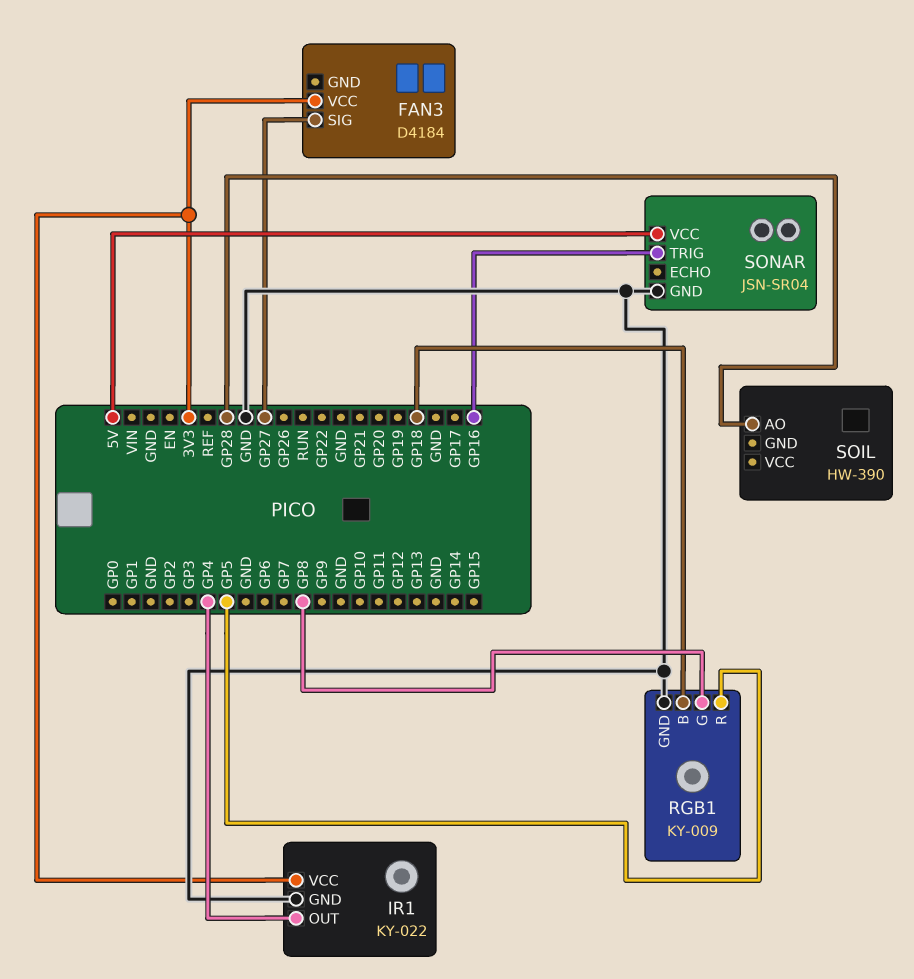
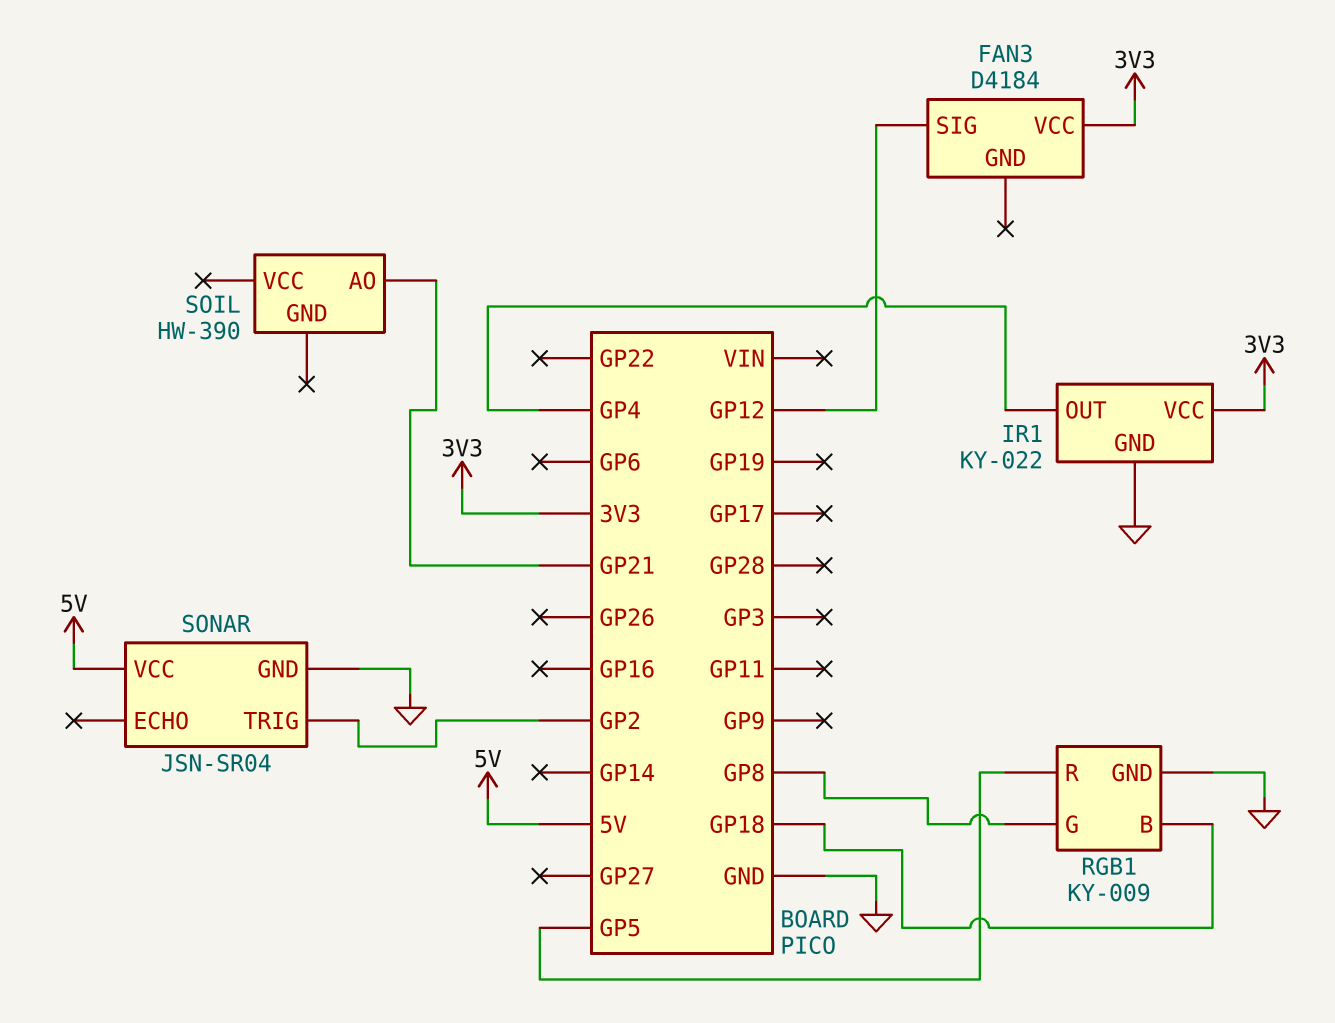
FAN3 pin SIG: GP27 -> GP12
SOIL pin AO: GP28 -> GP21
SONAR pin TRIG: GP16 -> GP2

